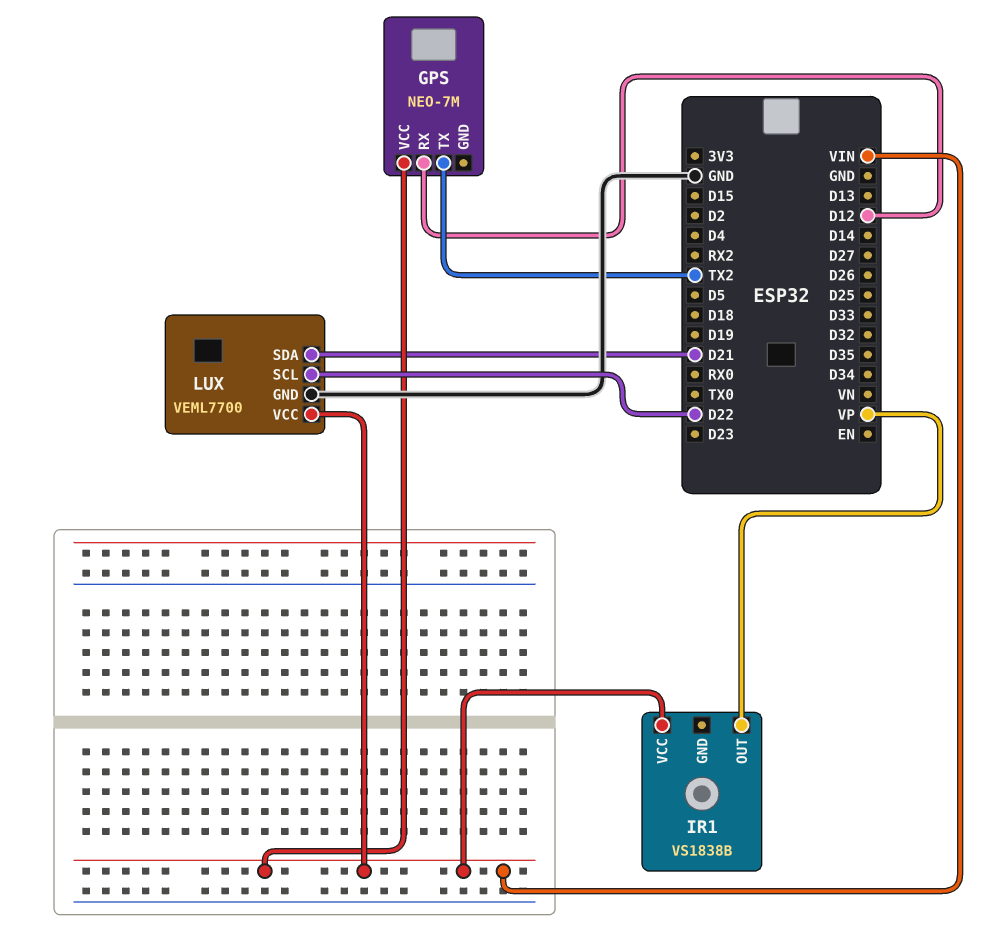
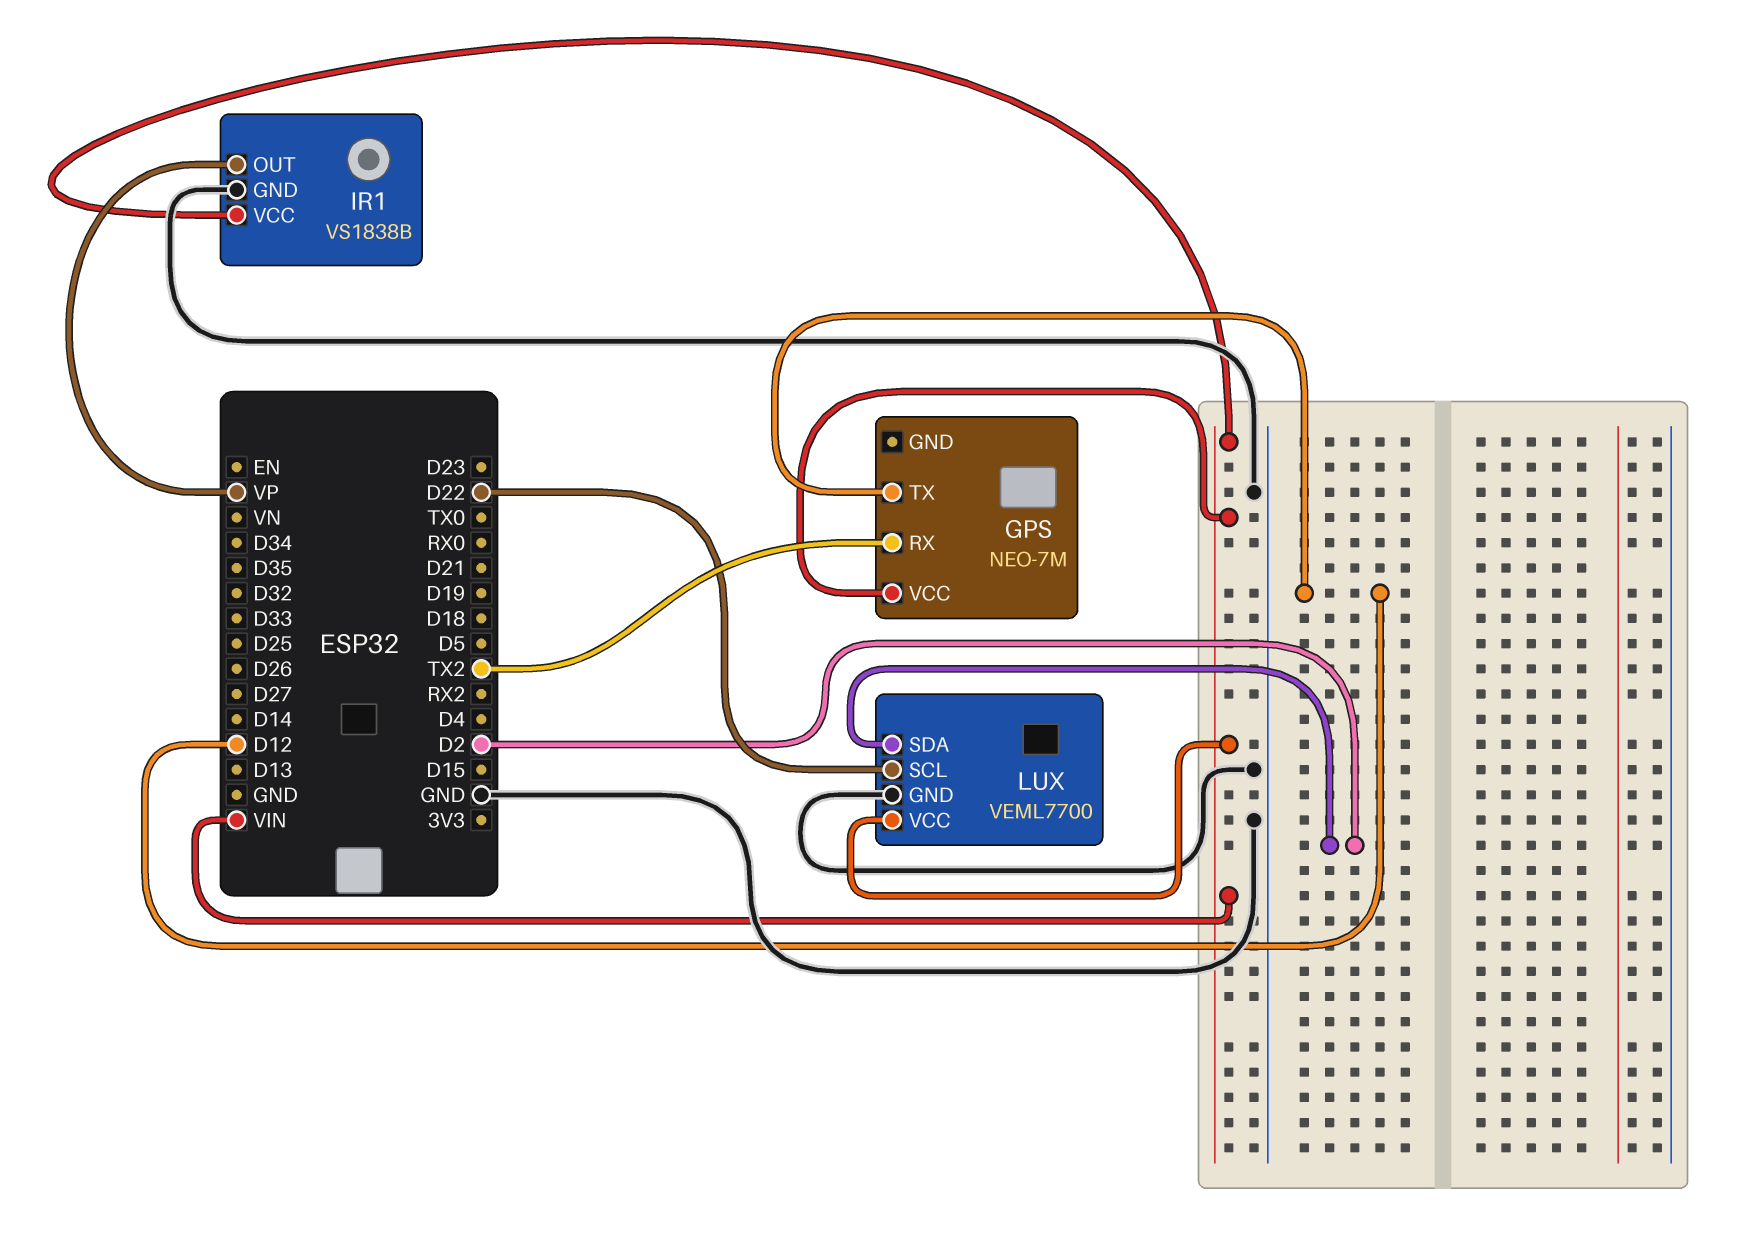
GPS pin RX: D12 -> TX2
GPS pin TX: TX2 -> D12
IR1 pin GND: none -> GND
LUX pin SDA: D21 -> D2

